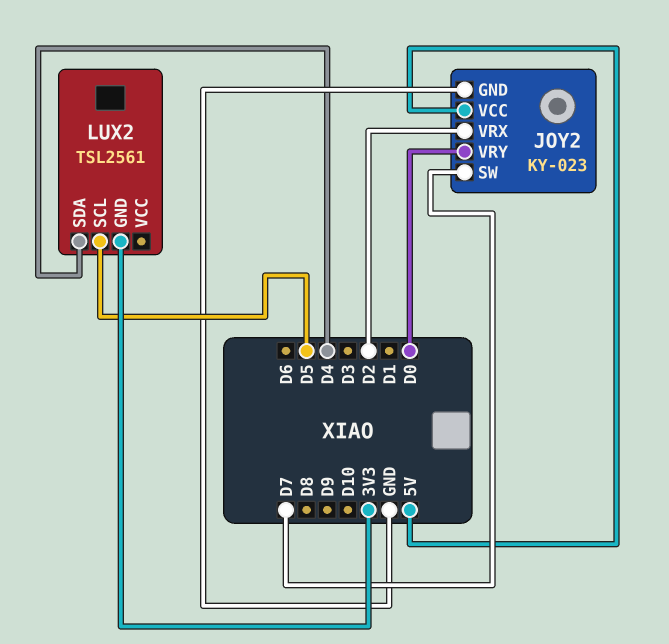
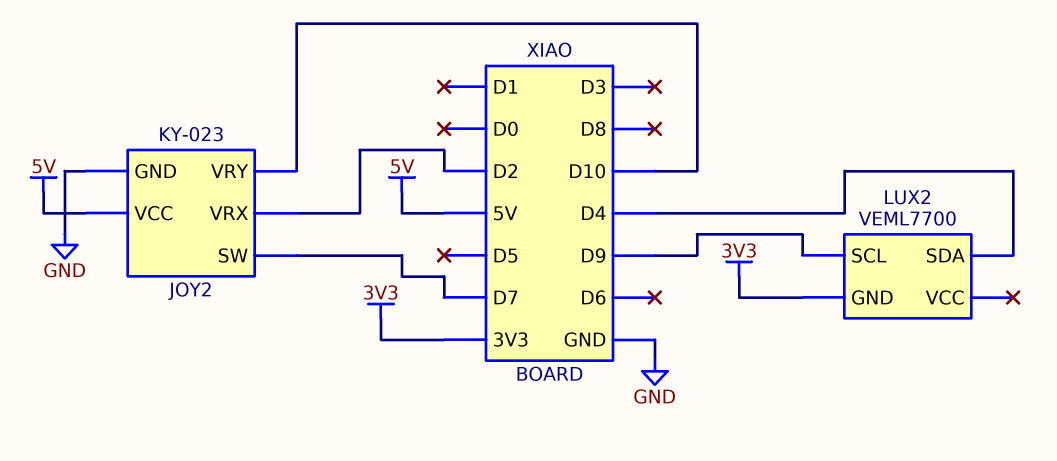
JOY2 pin VRY: D0 -> D10
LUX2: TSL2561 -> VEML7700
LUX2 pin SCL: D5 -> D9

